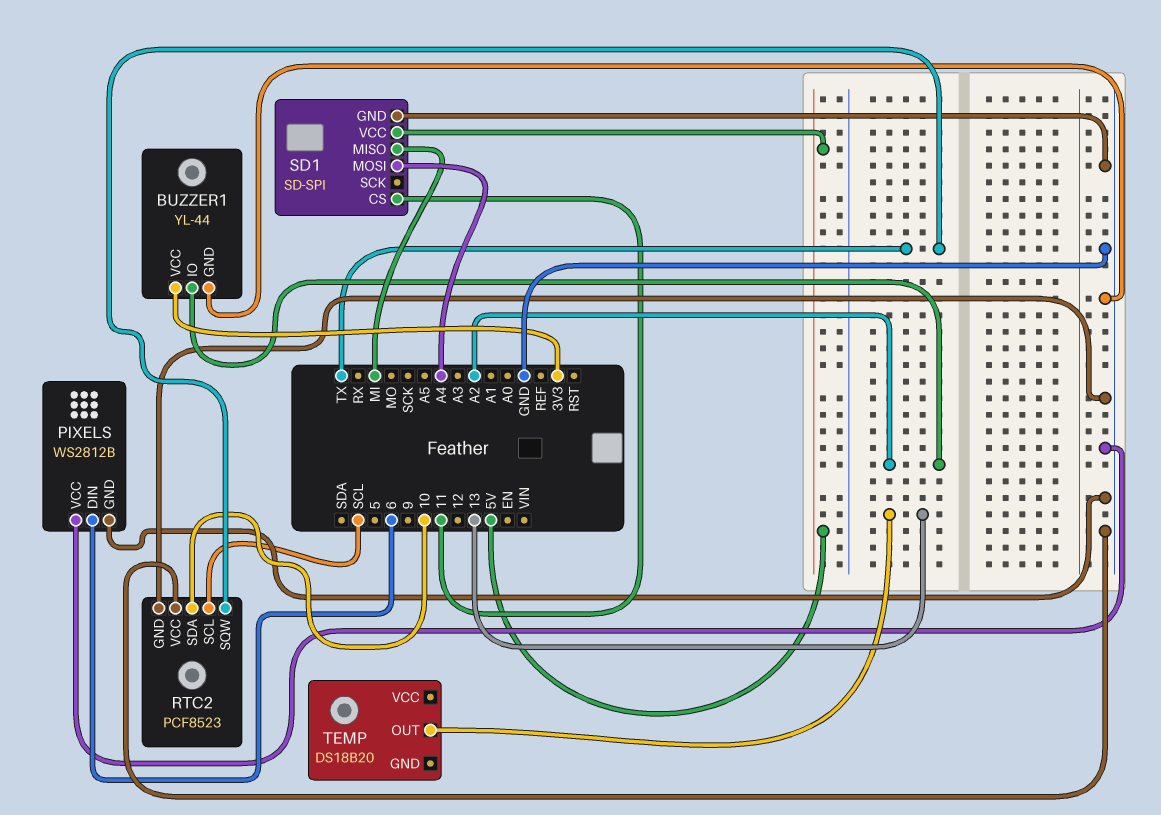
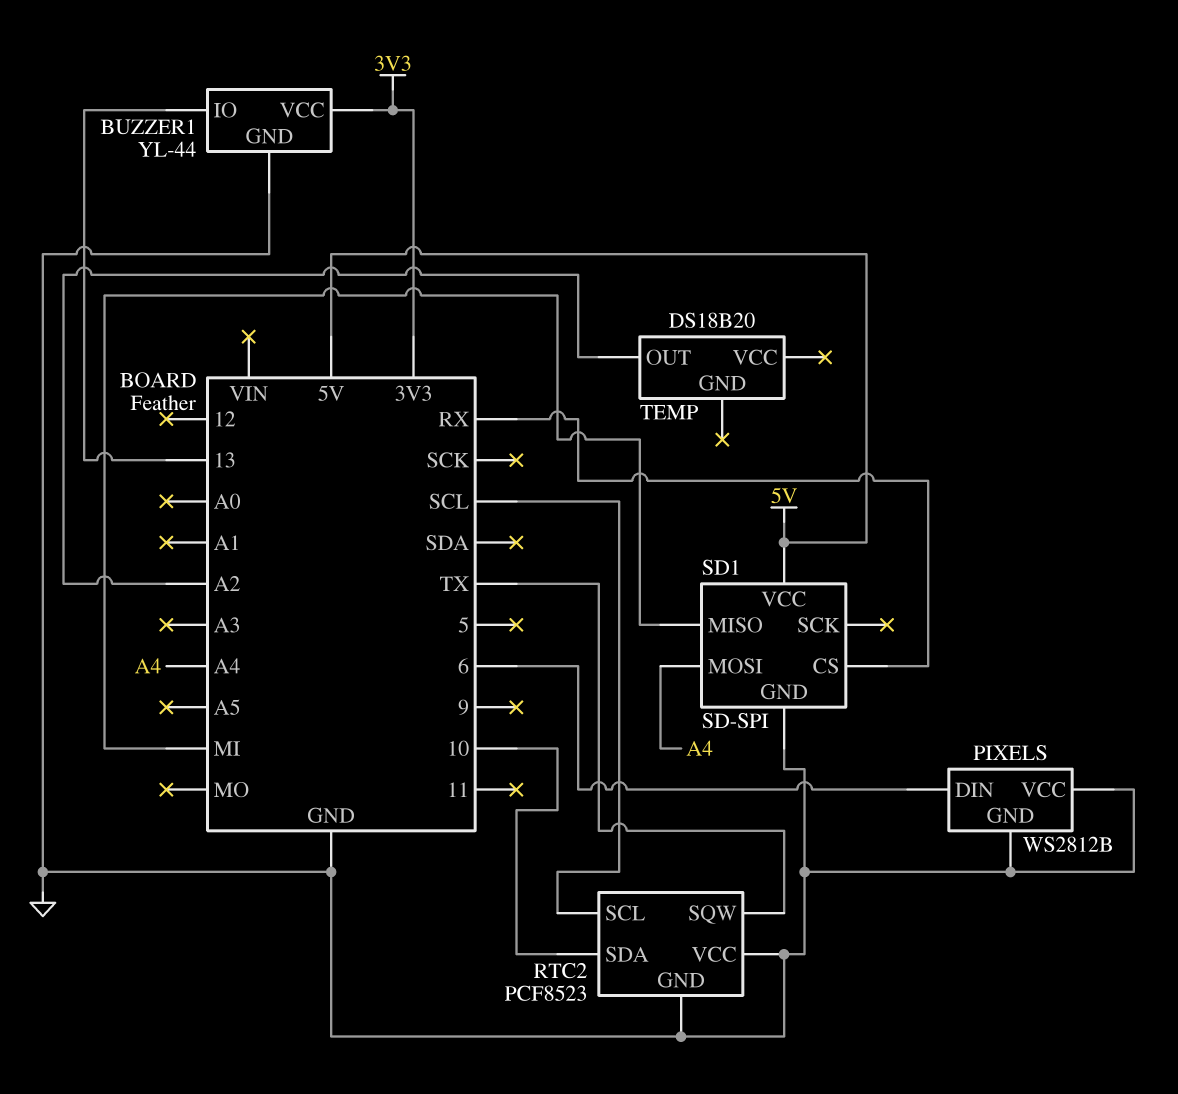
BUZZER1 pin IO: A2 -> 13
SD1 pin CS: 11 -> RX
TEMP pin OUT: 13 -> A2

